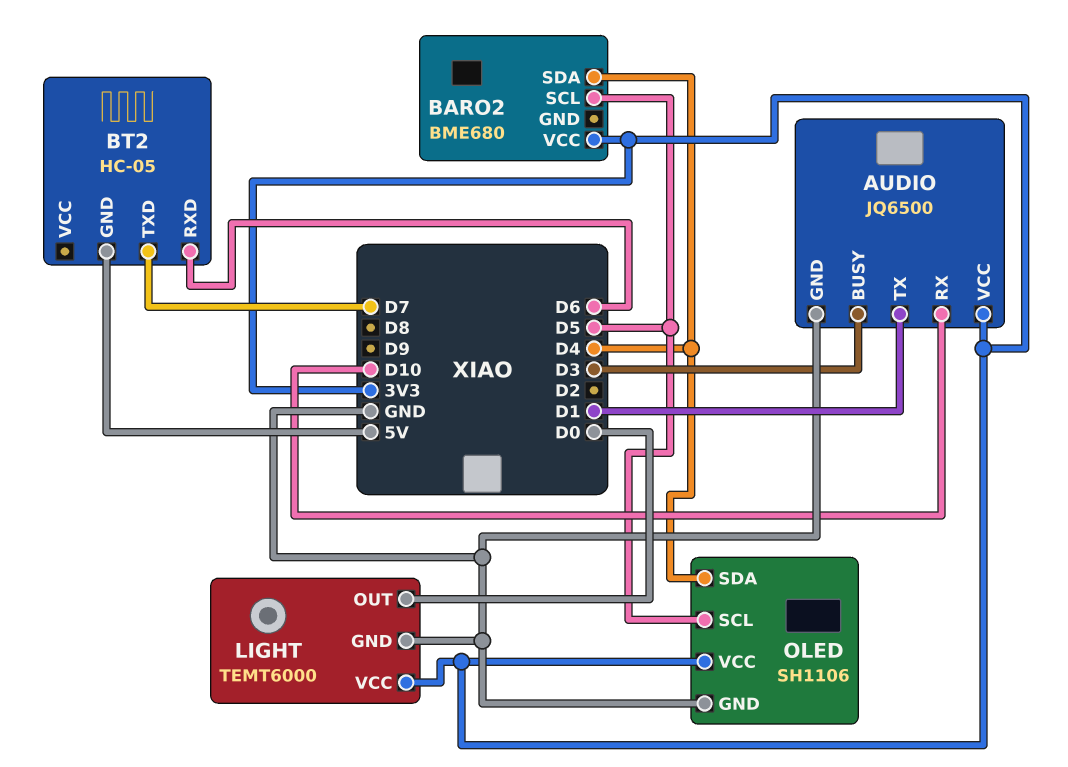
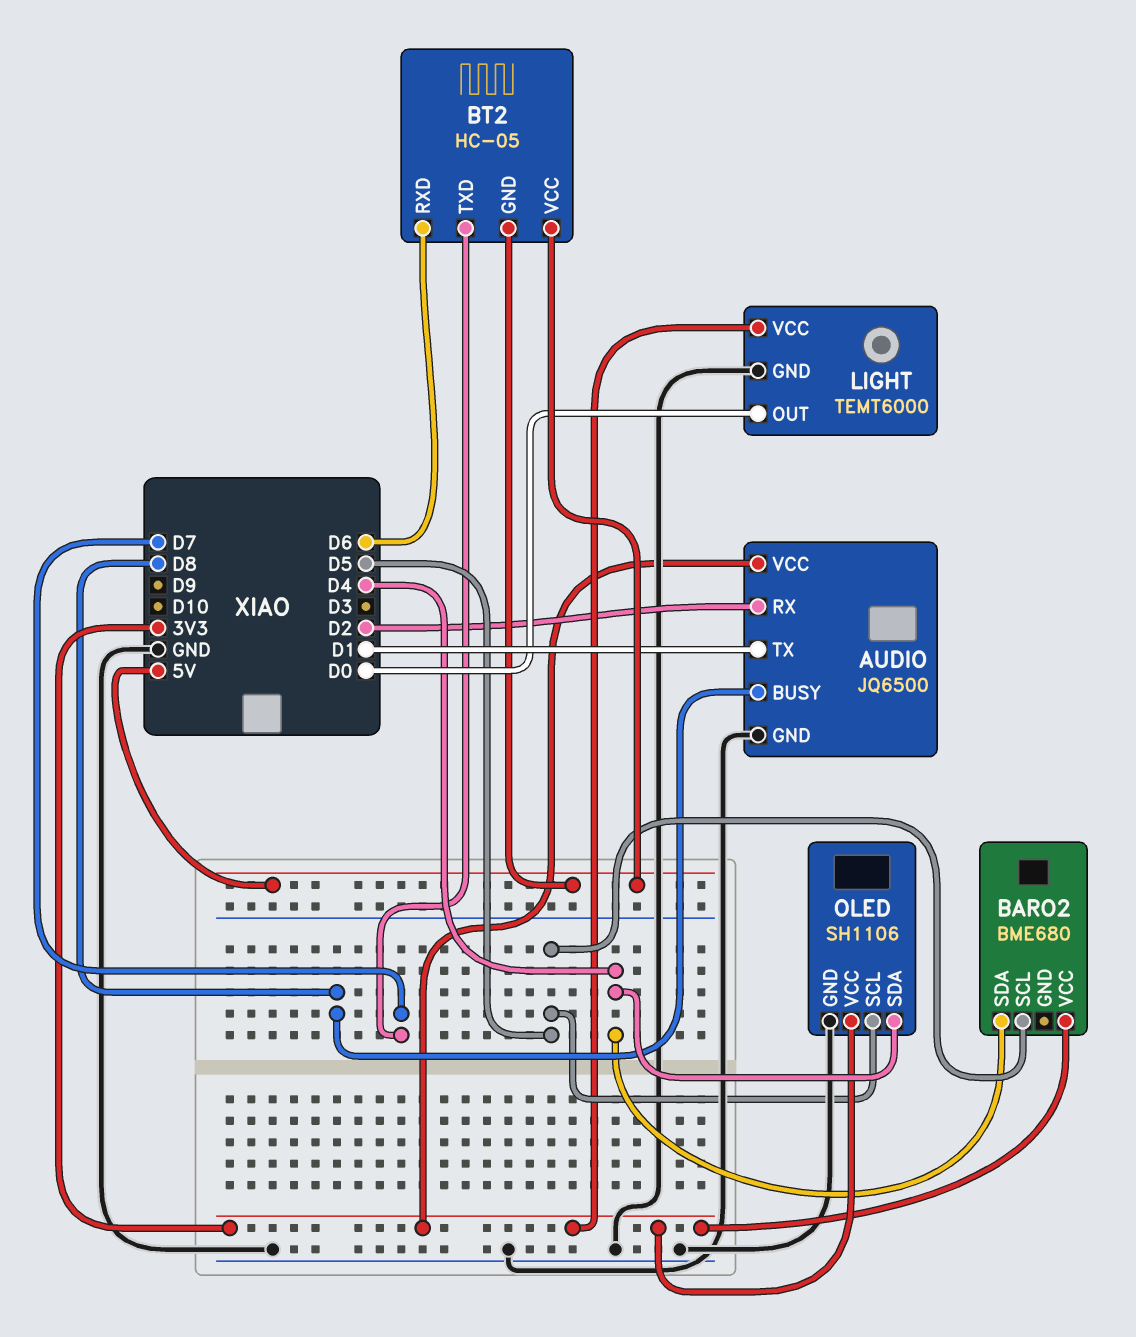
AUDIO pin BUSY: D3 -> D8
AUDIO pin RX: D10 -> D2
BT2 pin VCC: none -> 5V

